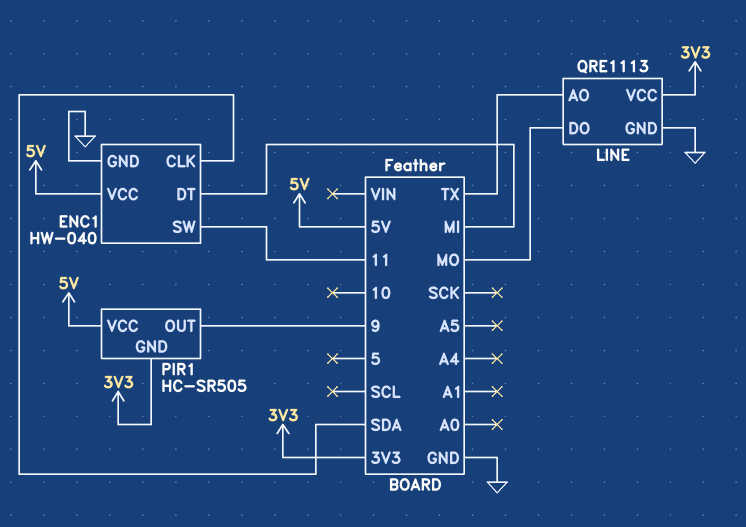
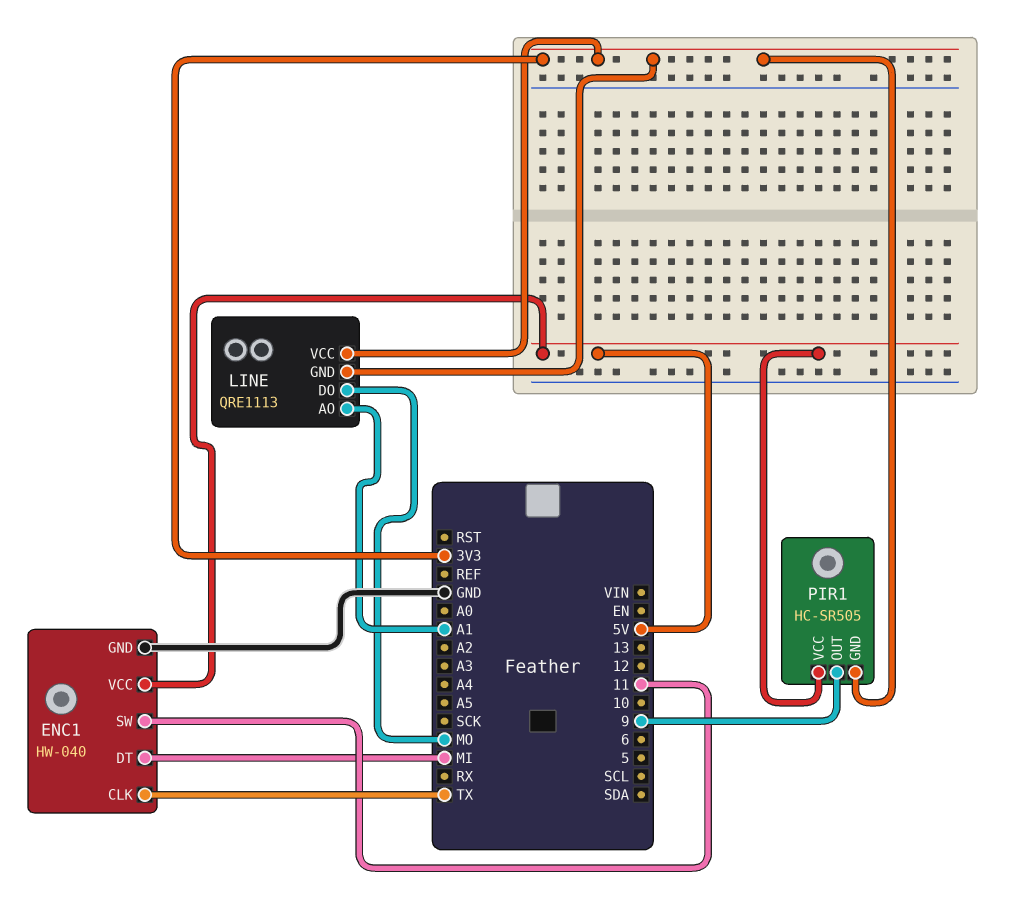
ENC1 pin CLK: SDA -> TX
LINE pin AO: TX -> A1
LINE pin GND: GND -> 3V3

